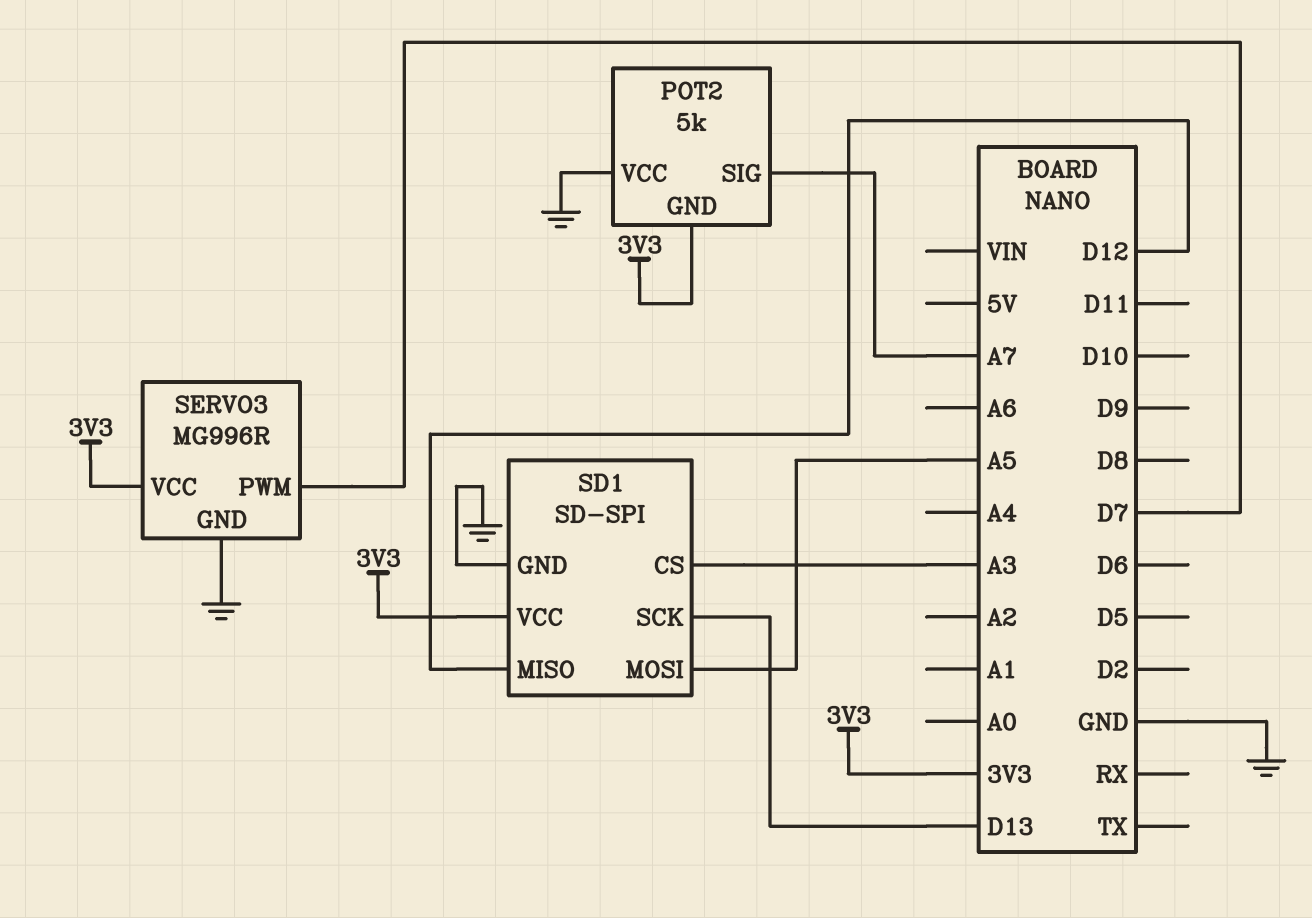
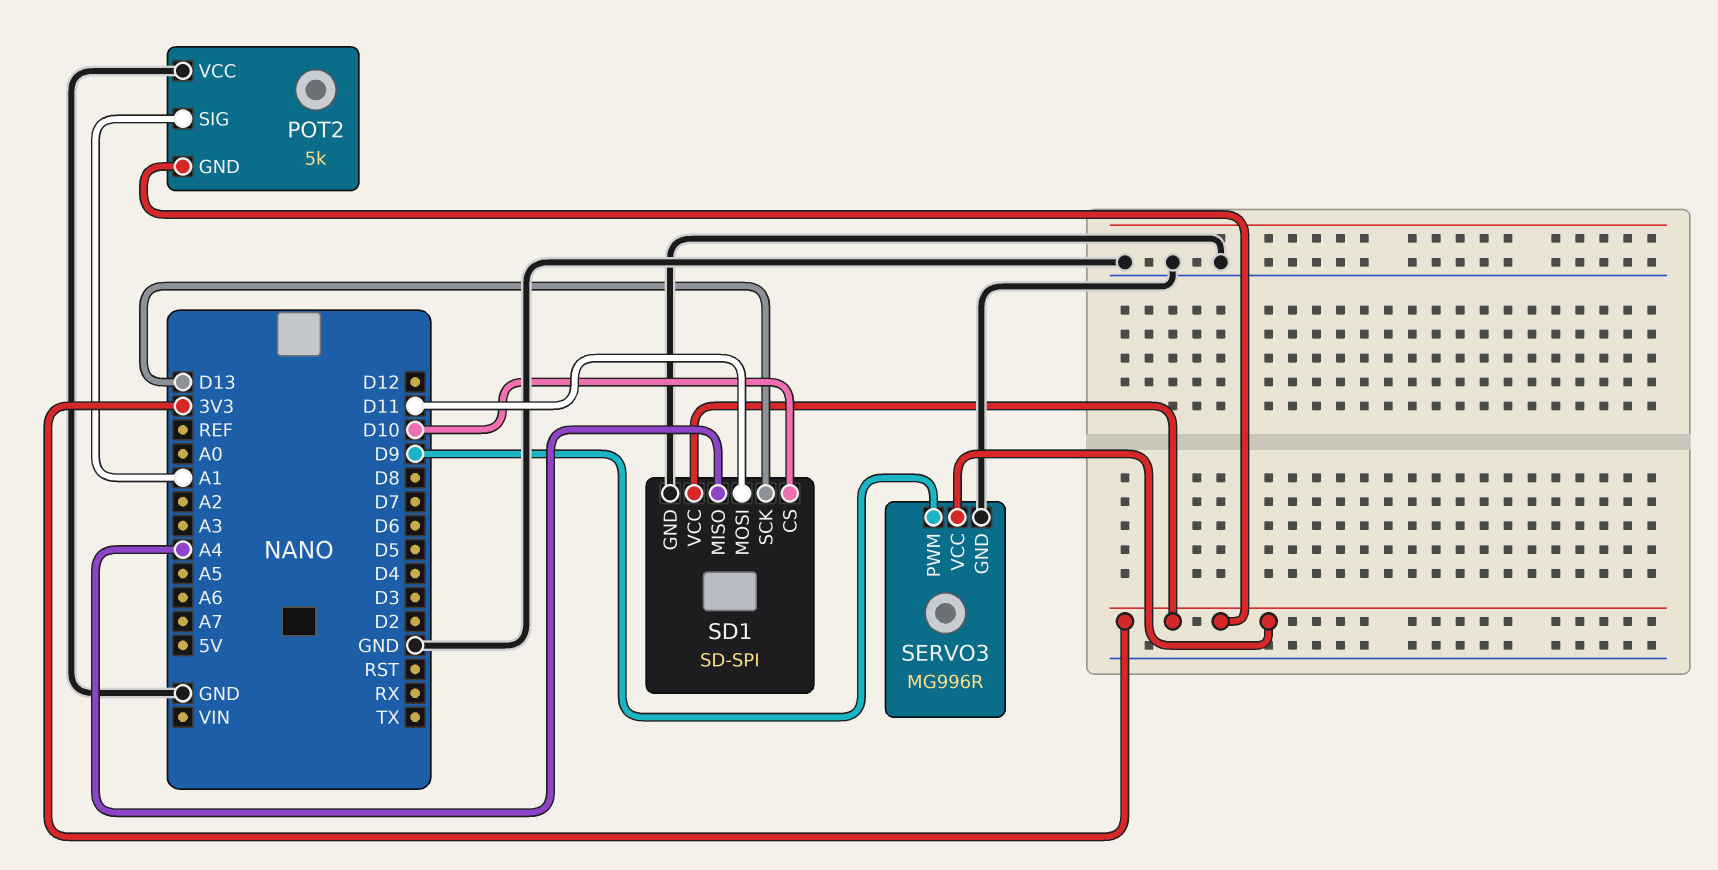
POT2 pin SIG: A7 -> A1
SD1 pin CS: A3 -> D10
SD1 pin MISO: D12 -> A4
SD1 pin MOSI: A5 -> D11
SERVO3 pin PWM: D7 -> D9

